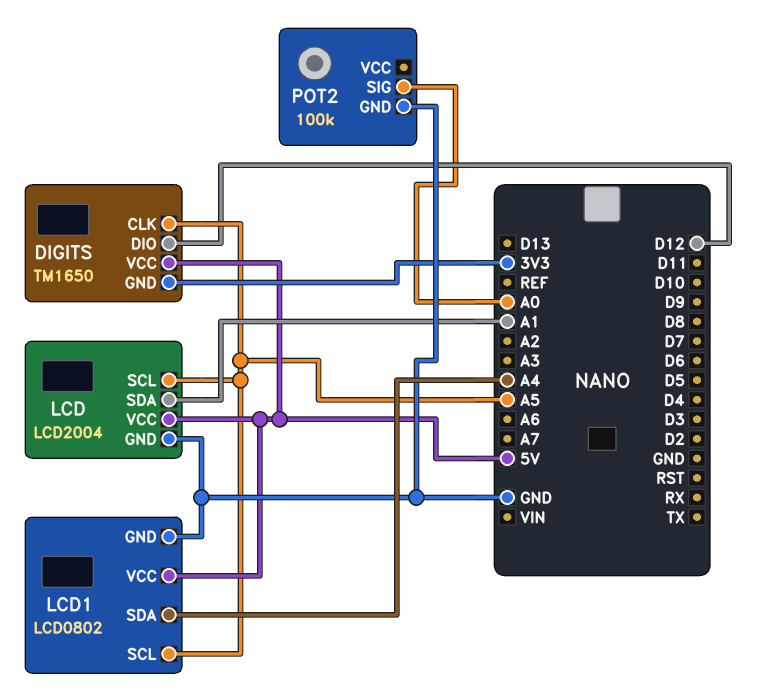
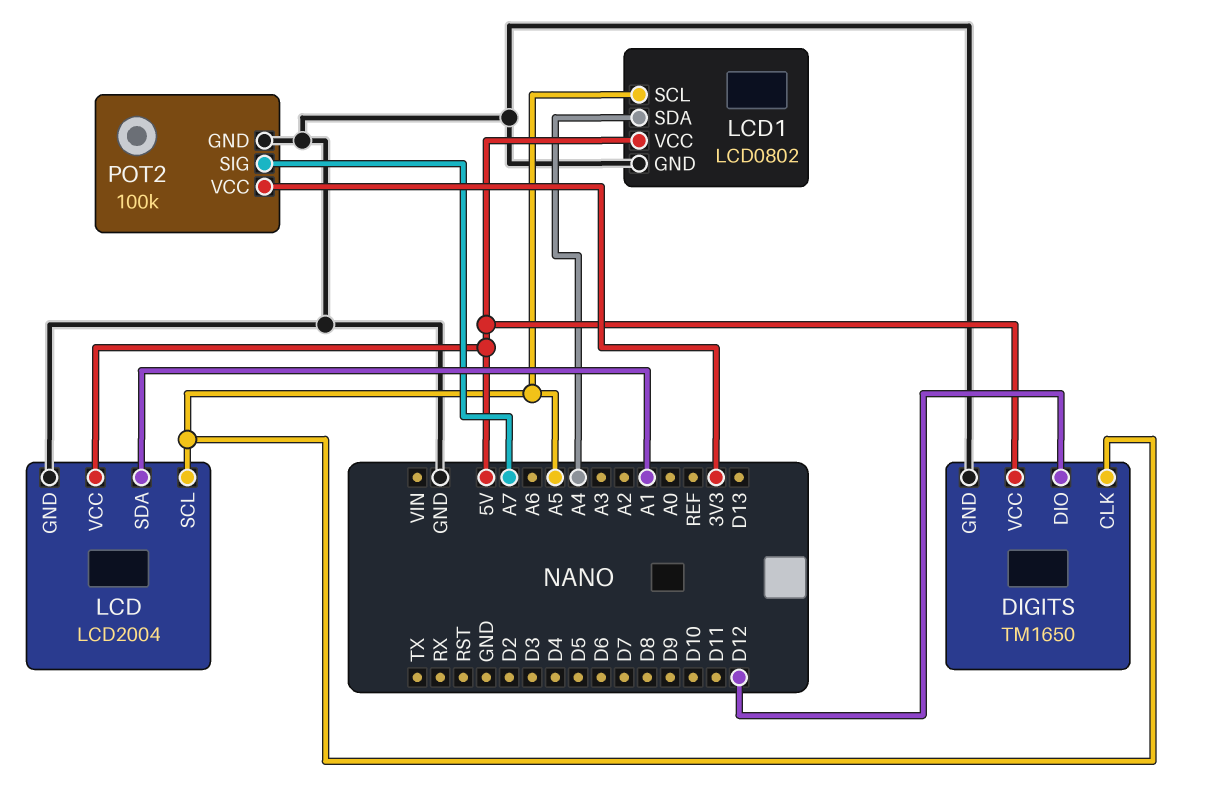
DIGITS pin GND: 3V3 -> GND
POT2 pin SIG: A0 -> A7
POT2 pin VCC: none -> 3V3

